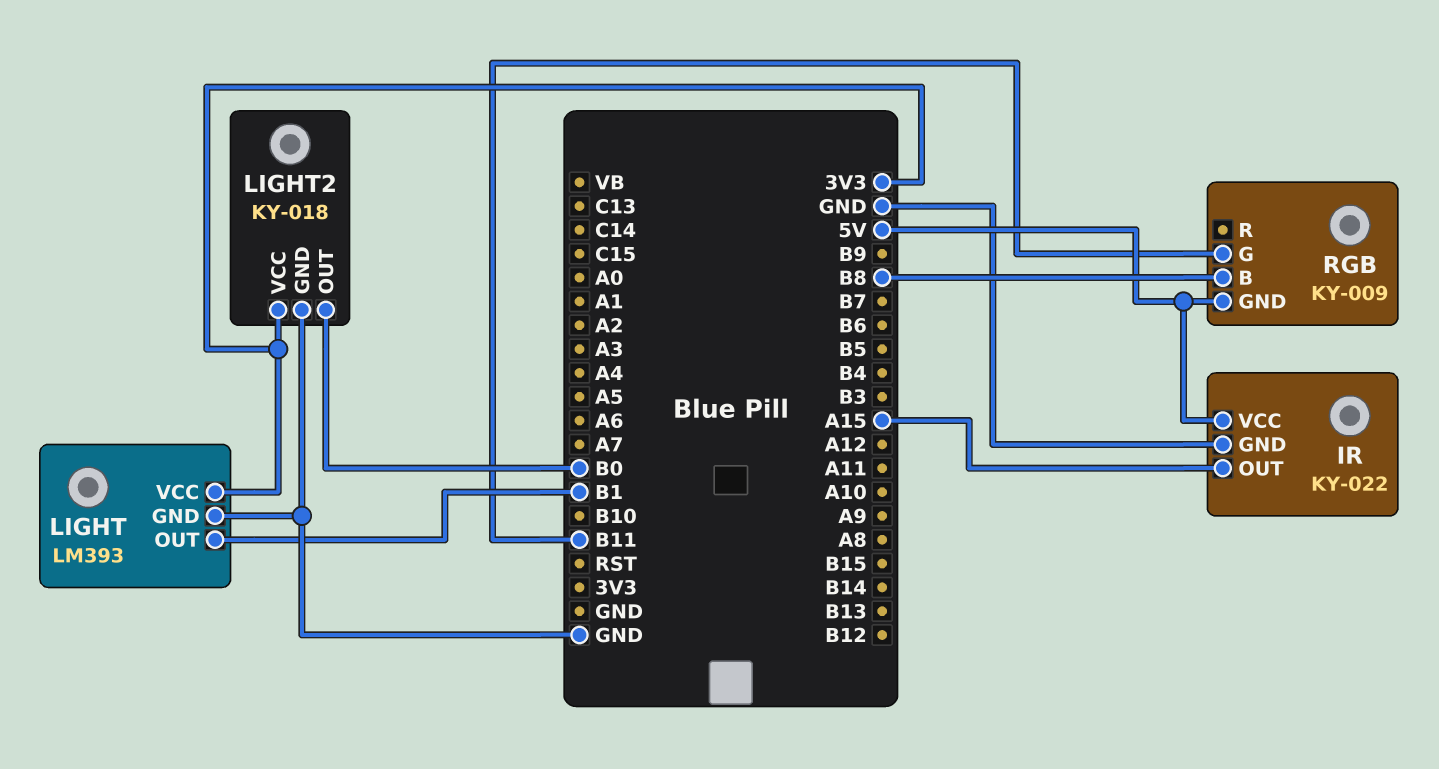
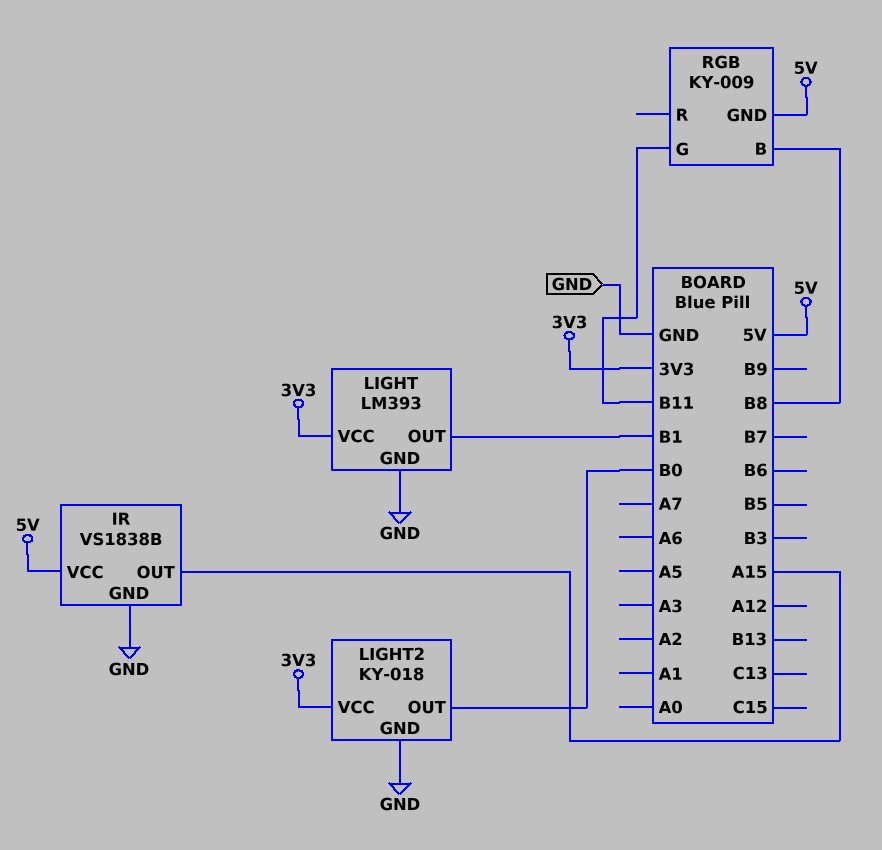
IR: KY-022 -> VS1838B

